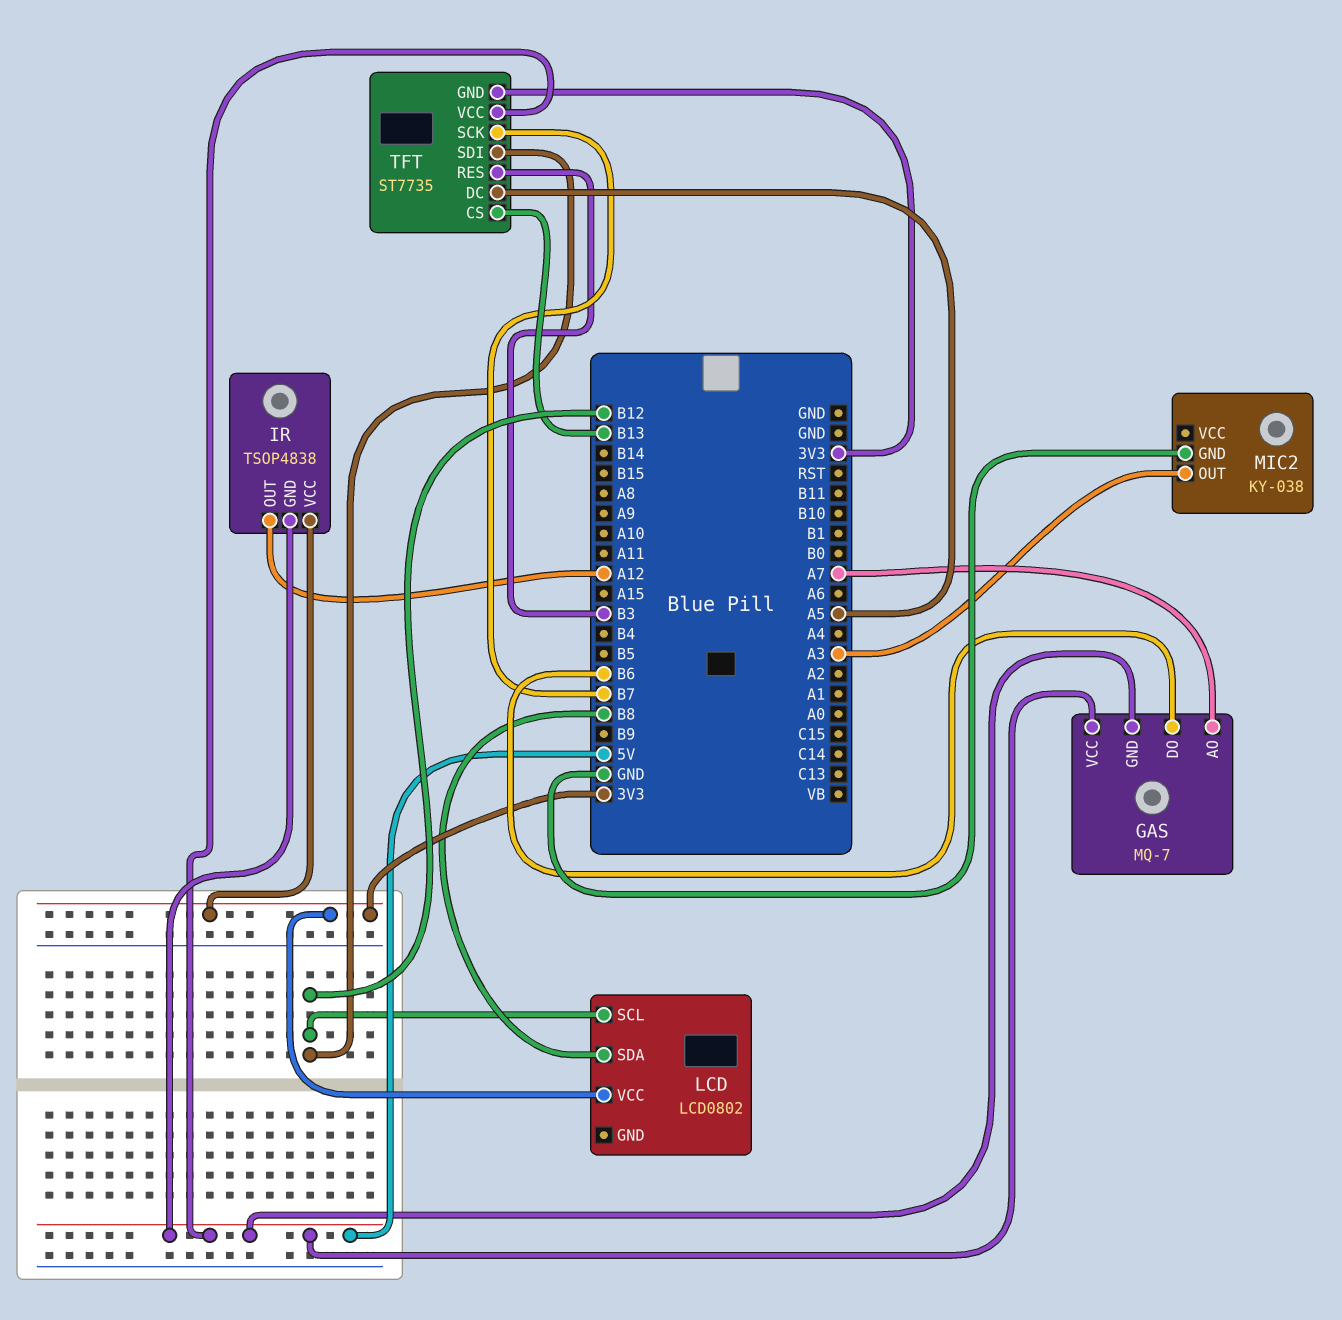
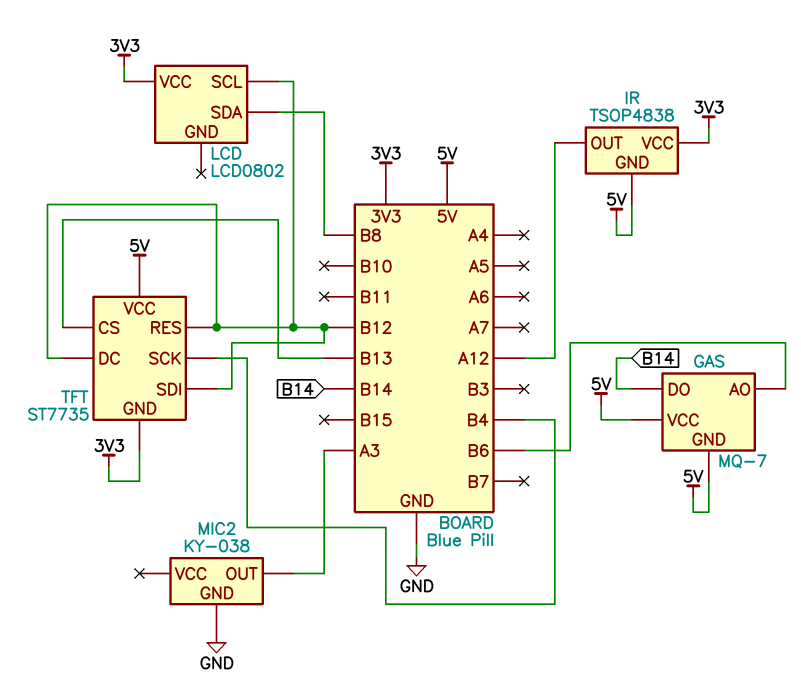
GAS pin AO: A7 -> B6
GAS pin DO: B6 -> B14
TFT pin DC: A5 -> B12
TFT pin RES: B3 -> B12
TFT pin SCK: B7 -> B4

